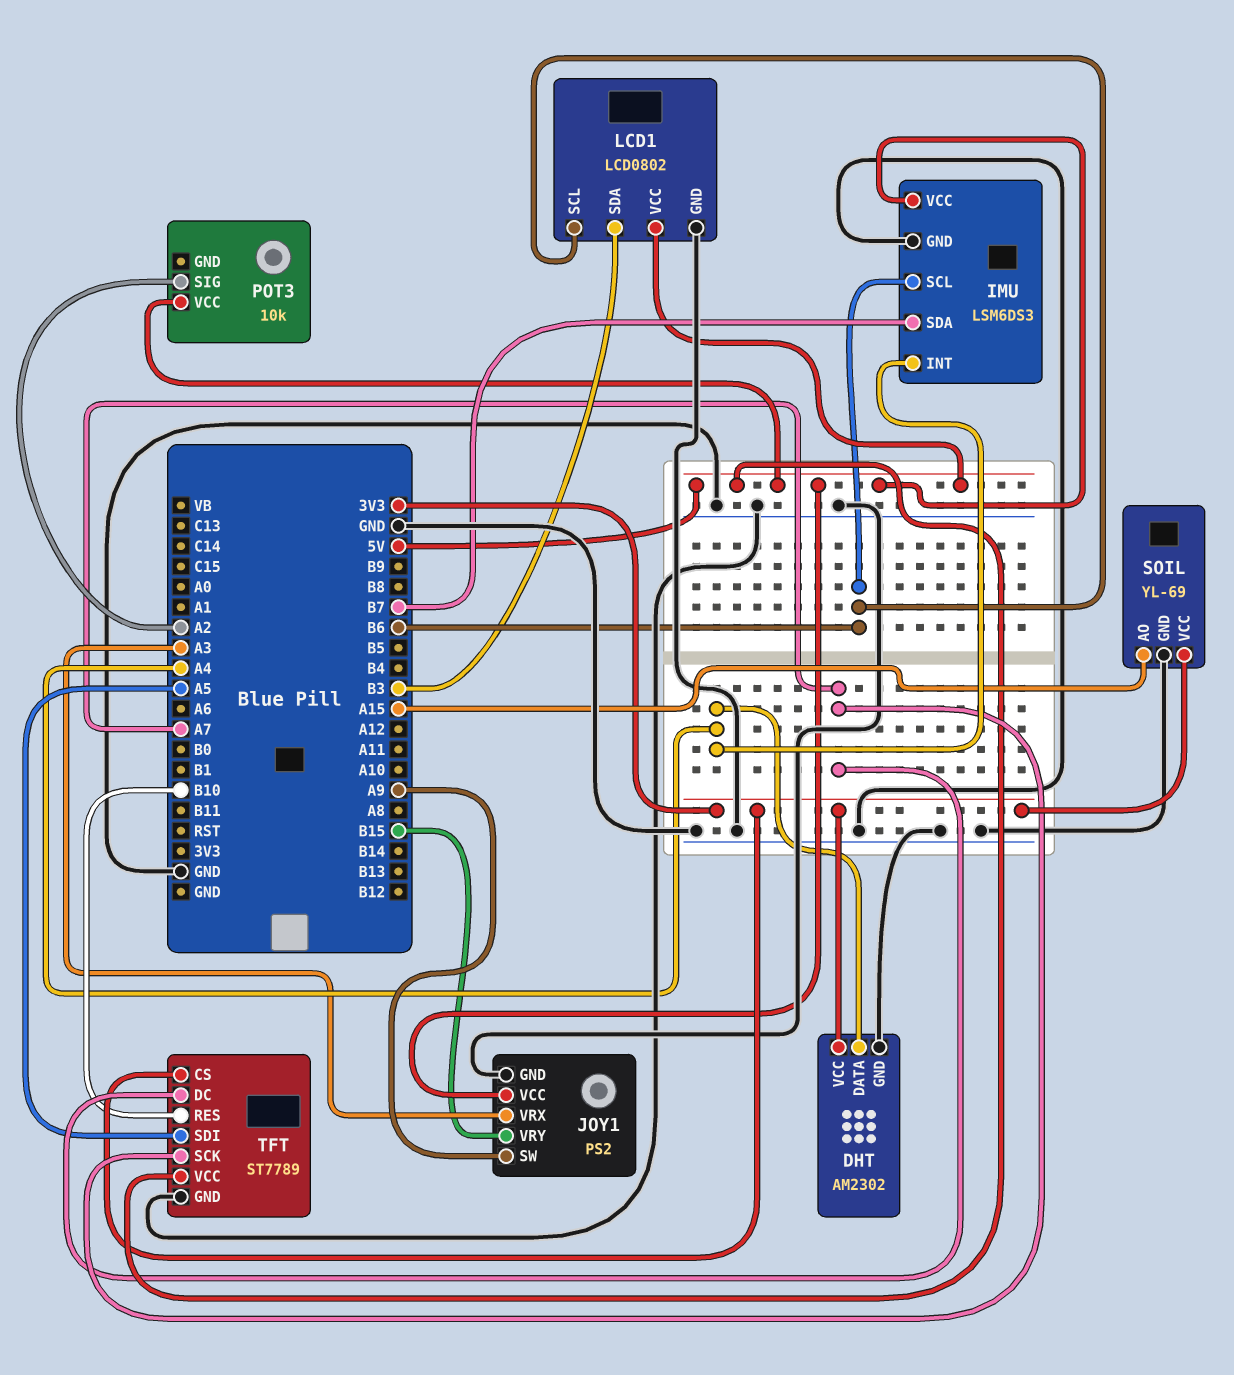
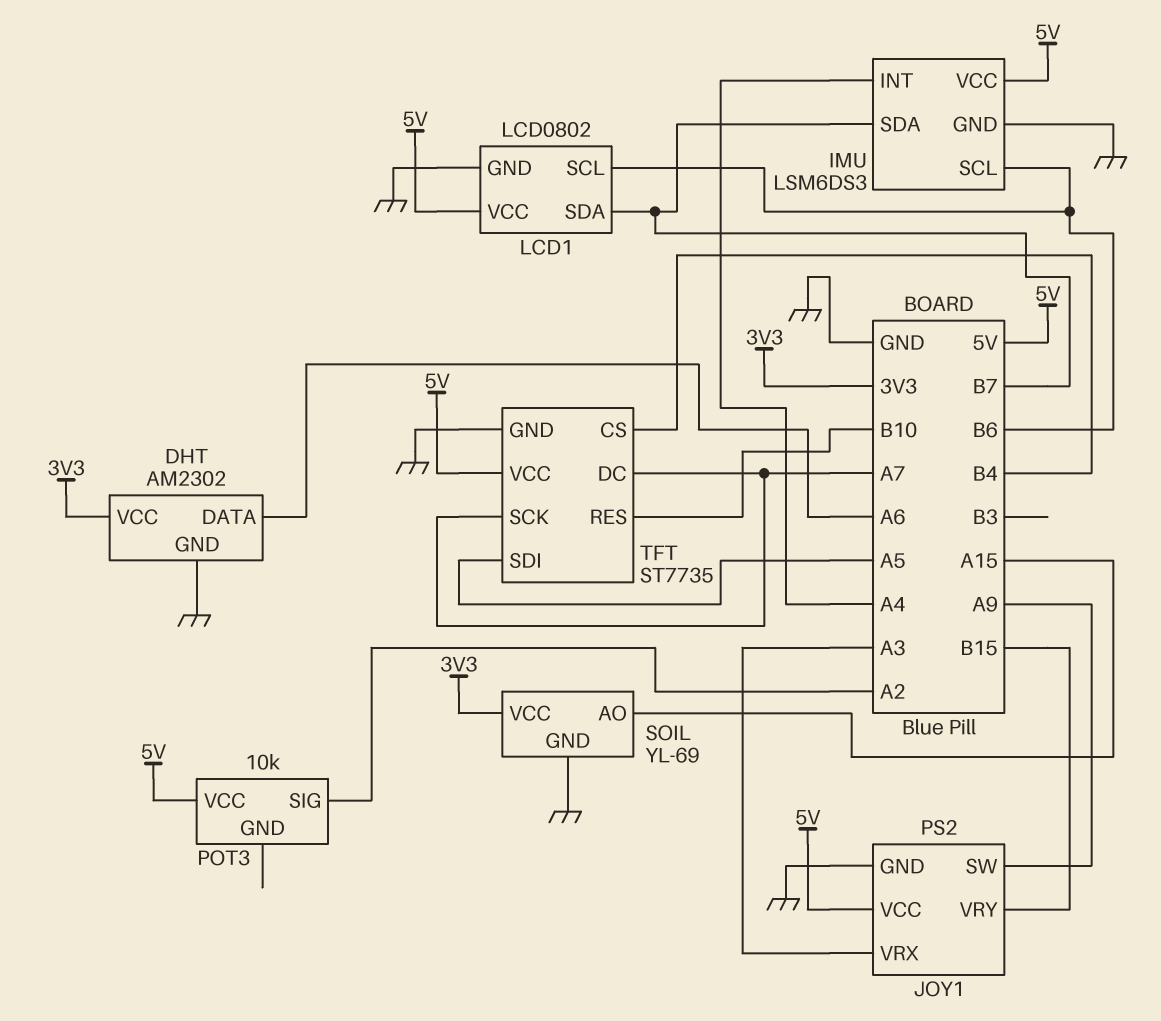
DHT pin DATA: A4 -> A6
LCD1 pin SDA: B3 -> B7
TFT: ST7789 -> ST7735
TFT pin CS: 3V3 -> B4

